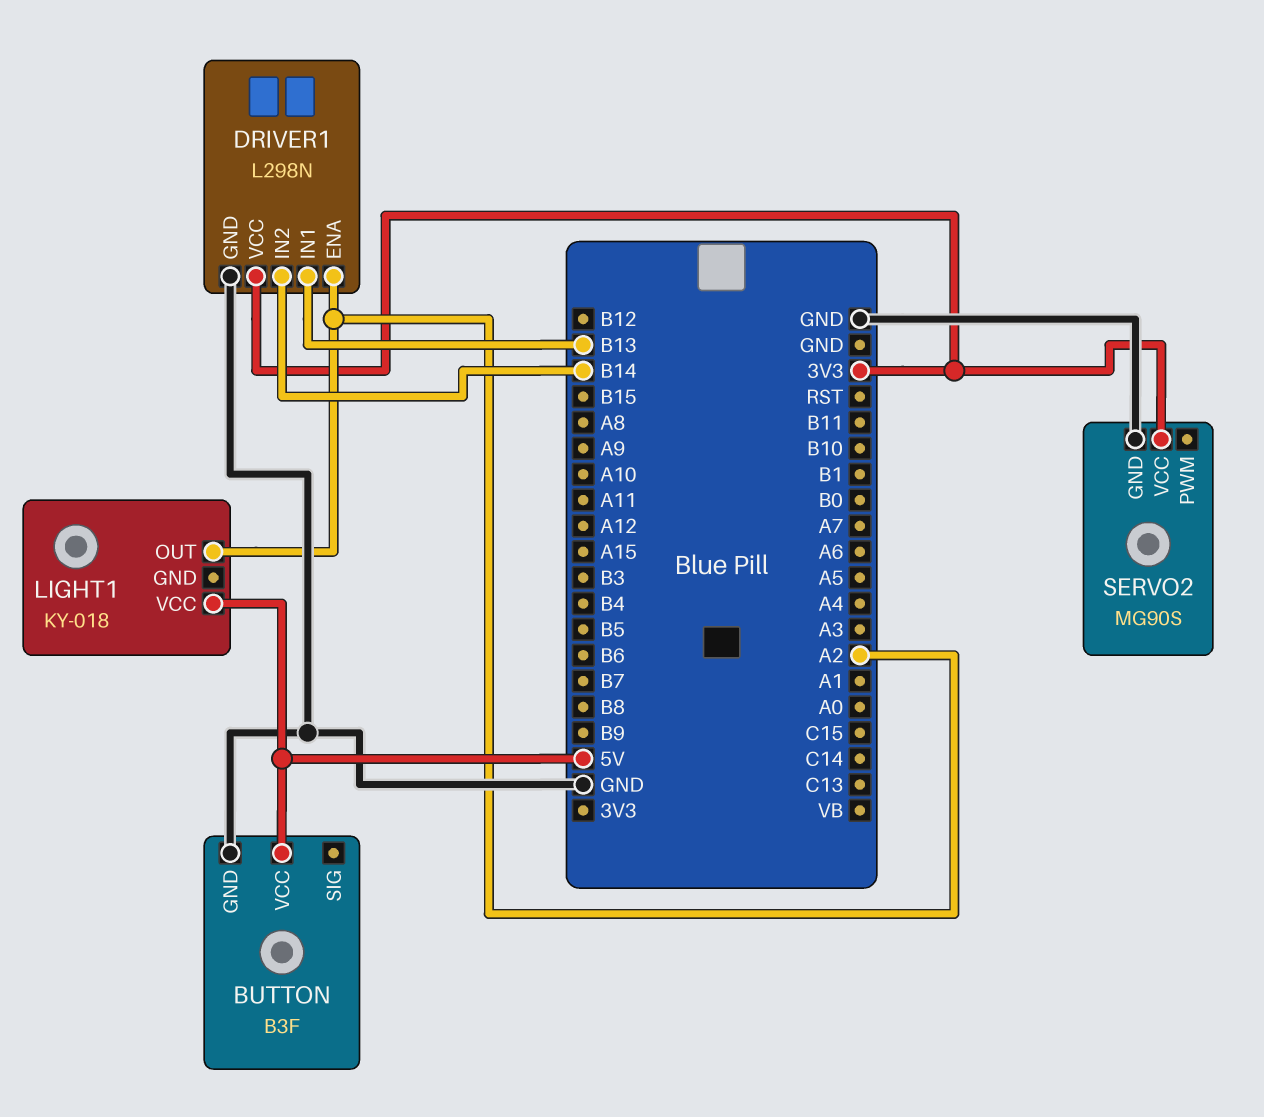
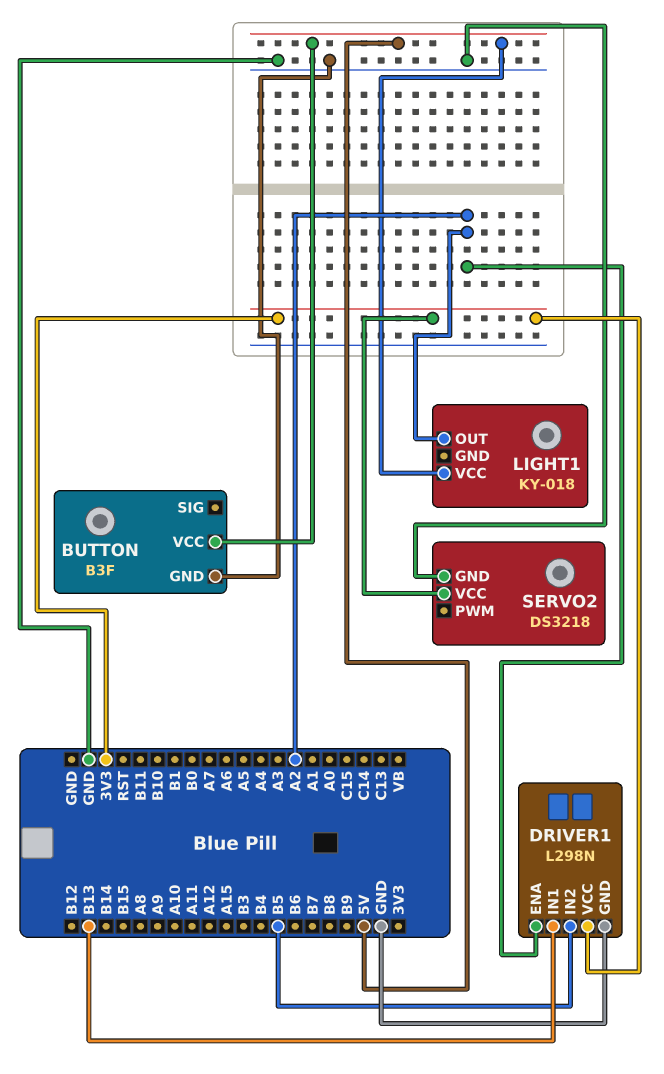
DRIVER1 pin IN2: B14 -> B5
SERVO2: MG90S -> DS3218

